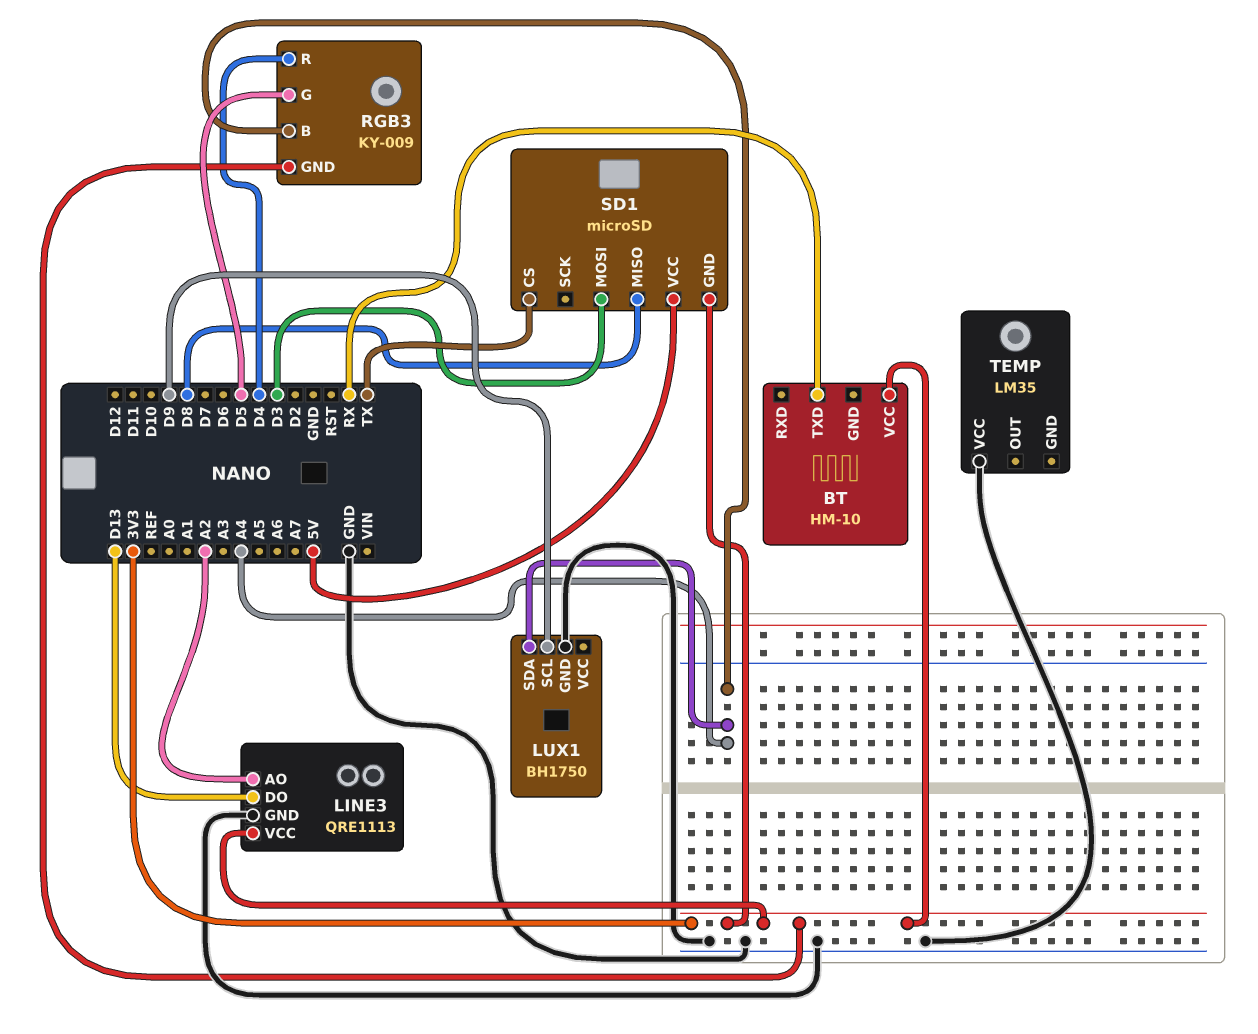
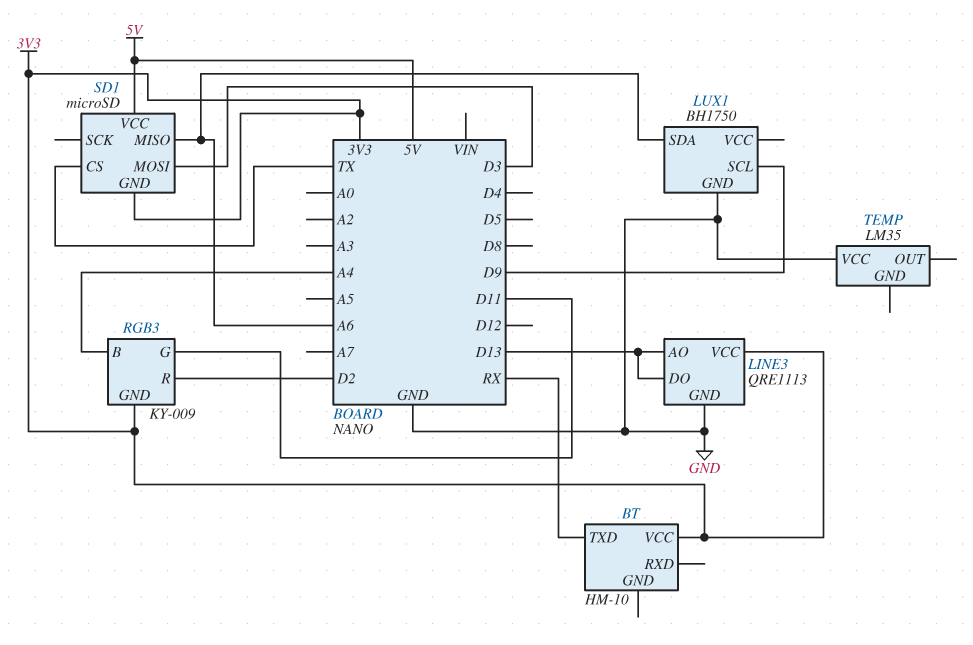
LINE3 pin AO: A2 -> D13
LUX1 pin SDA: A4 -> A6
RGB3 pin G: D5 -> D11
RGB3 pin R: D4 -> D2
SD1 pin MISO: D8 -> A6

